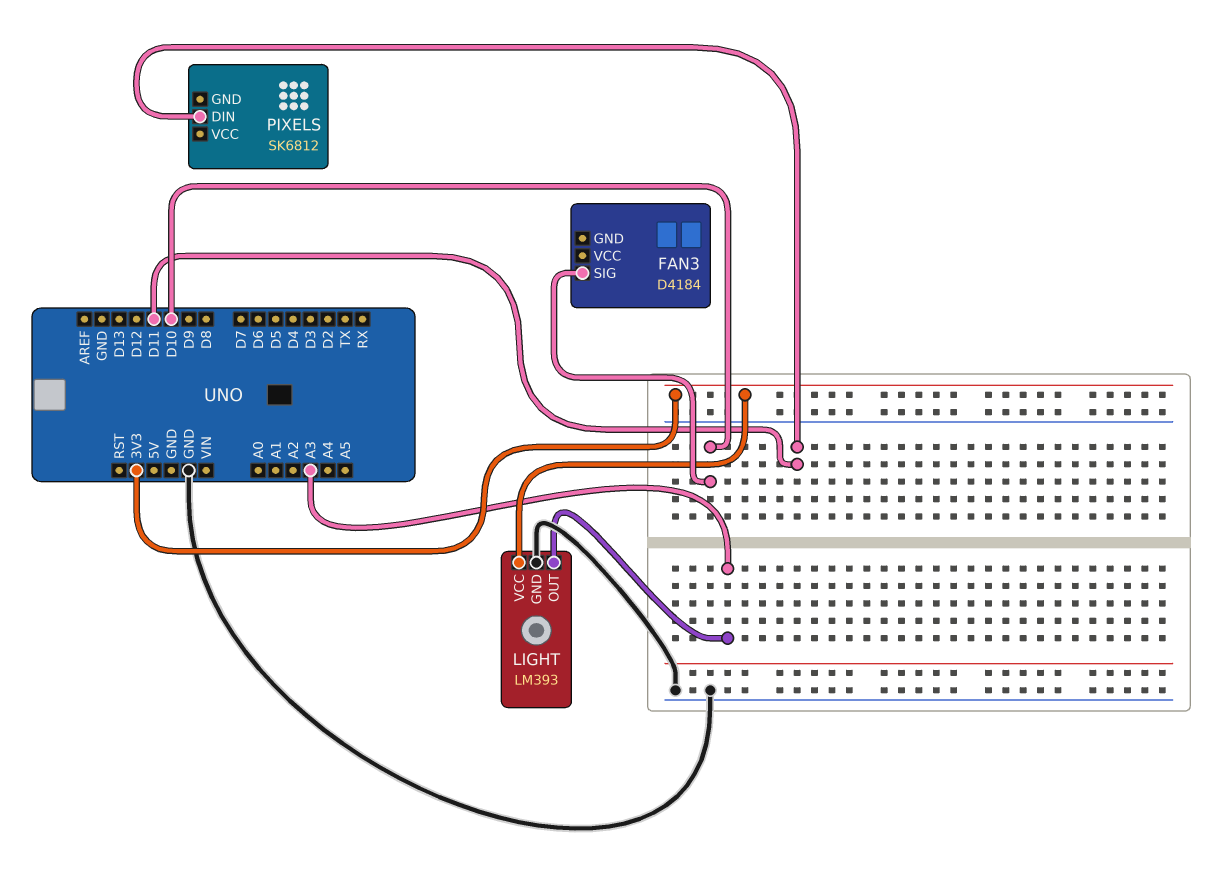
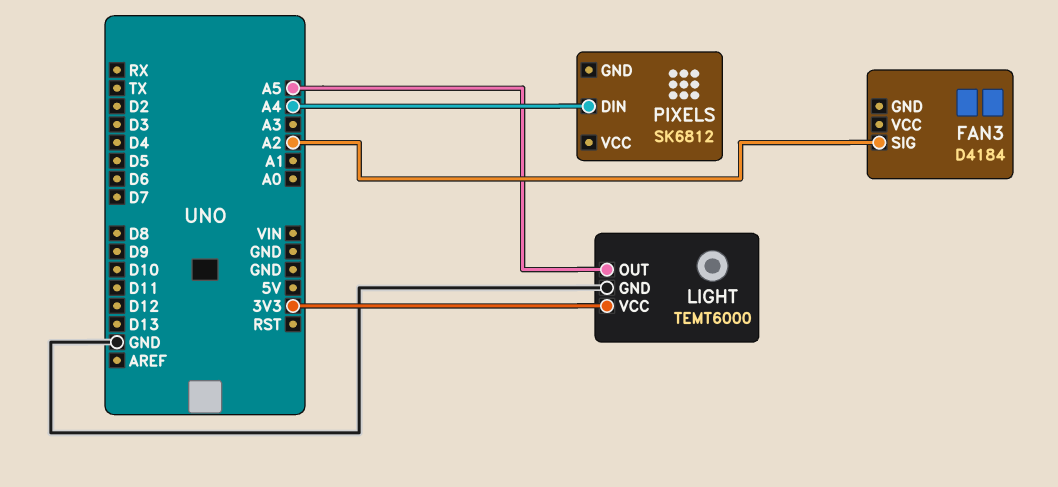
FAN3 pin SIG: D10 -> A2
LIGHT: LM393 -> TEMT6000
LIGHT pin OUT: A3 -> A5
PIXELS pin DIN: D11 -> A4

